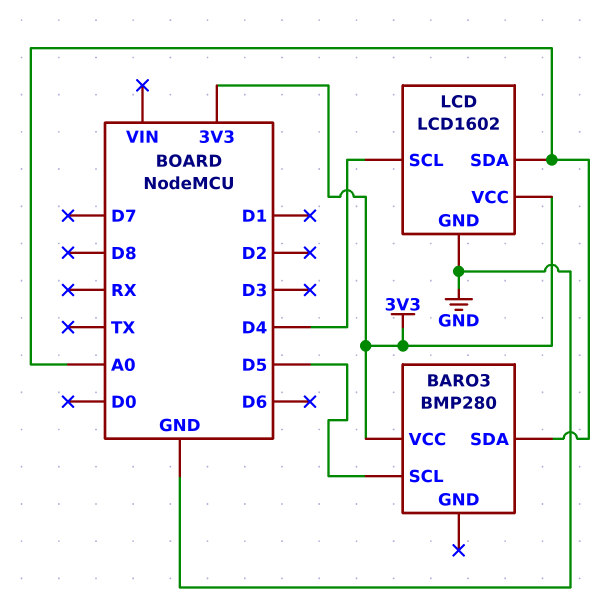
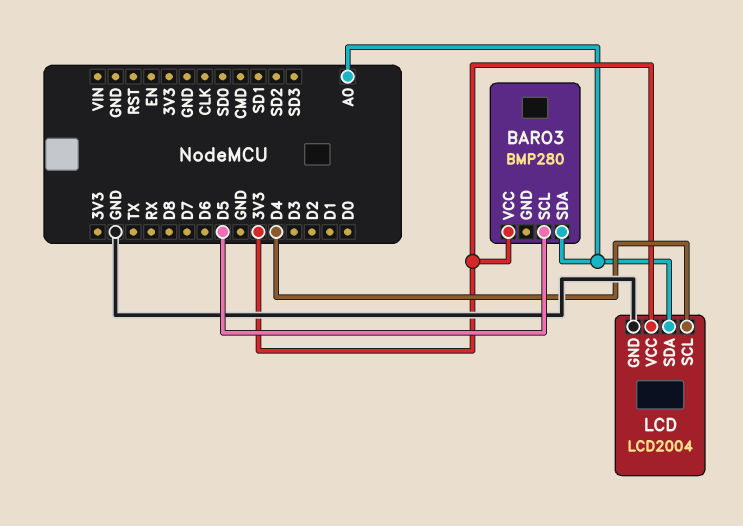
LCD: LCD1602 -> LCD2004

